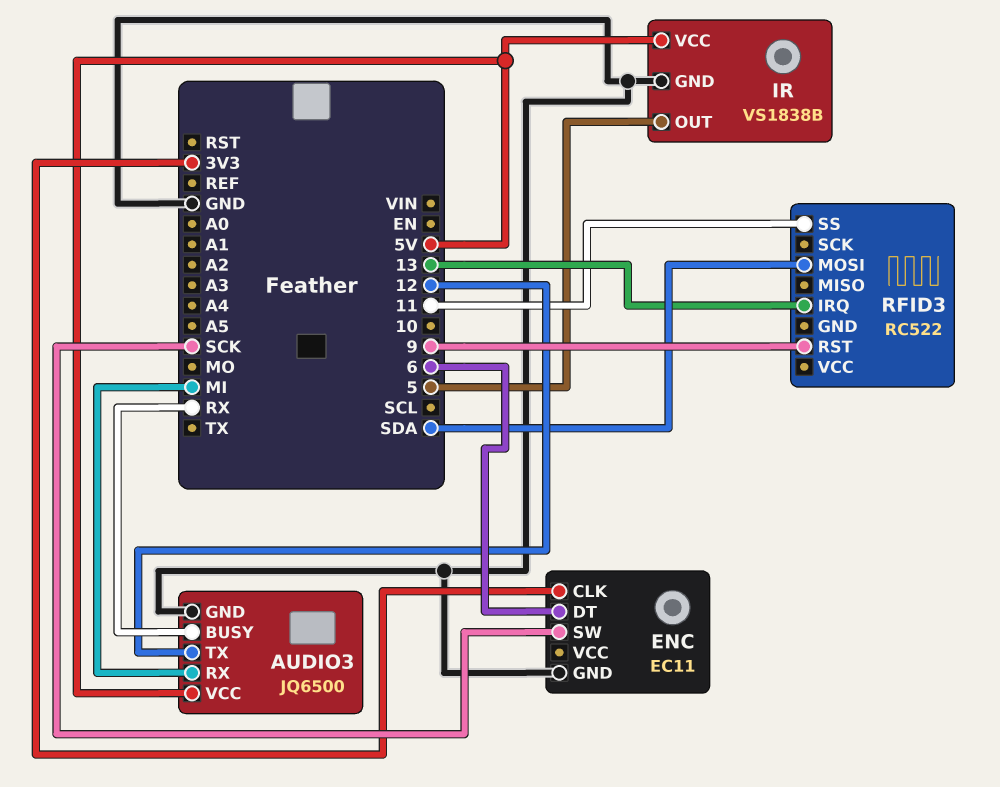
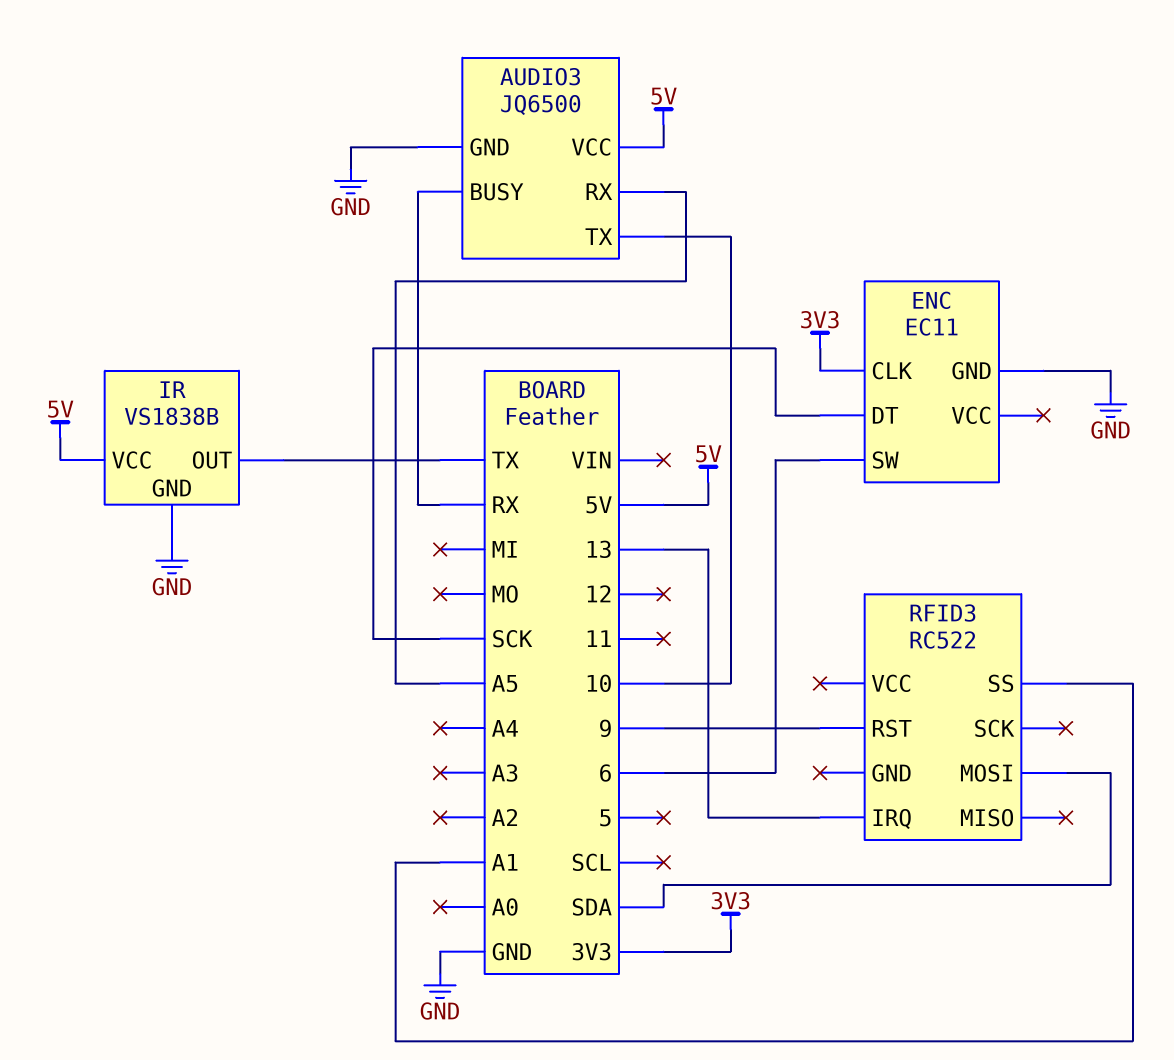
AUDIO3 pin RX: MI -> A5
AUDIO3 pin TX: 12 -> 10
ENC pin DT: 6 -> SCK
ENC pin SW: SCK -> 6
IR pin OUT: 5 -> TX
RFID3 pin SS: 11 -> A1

